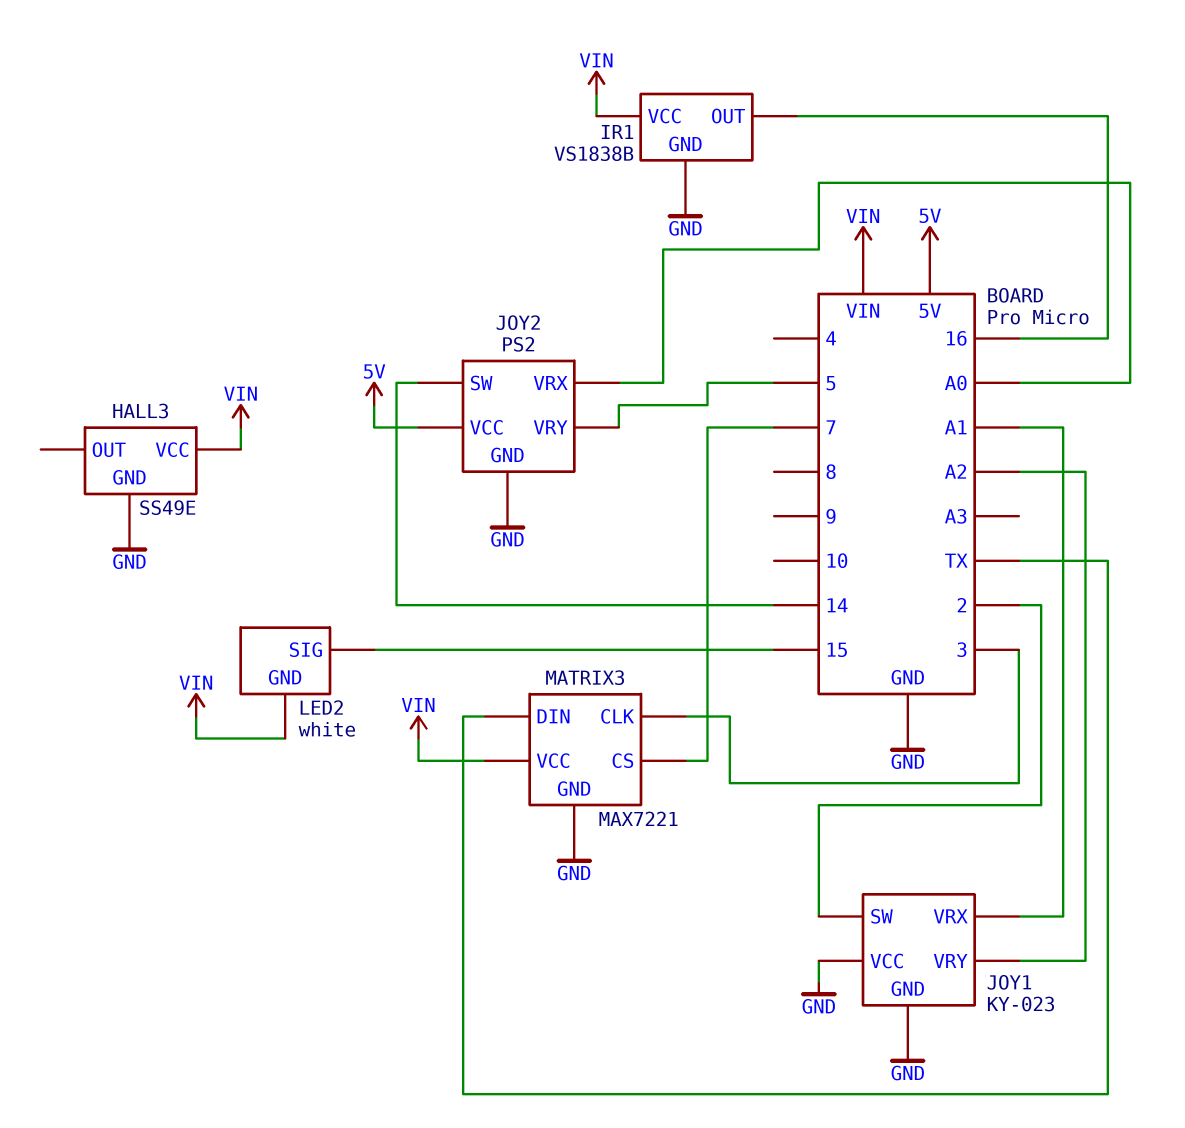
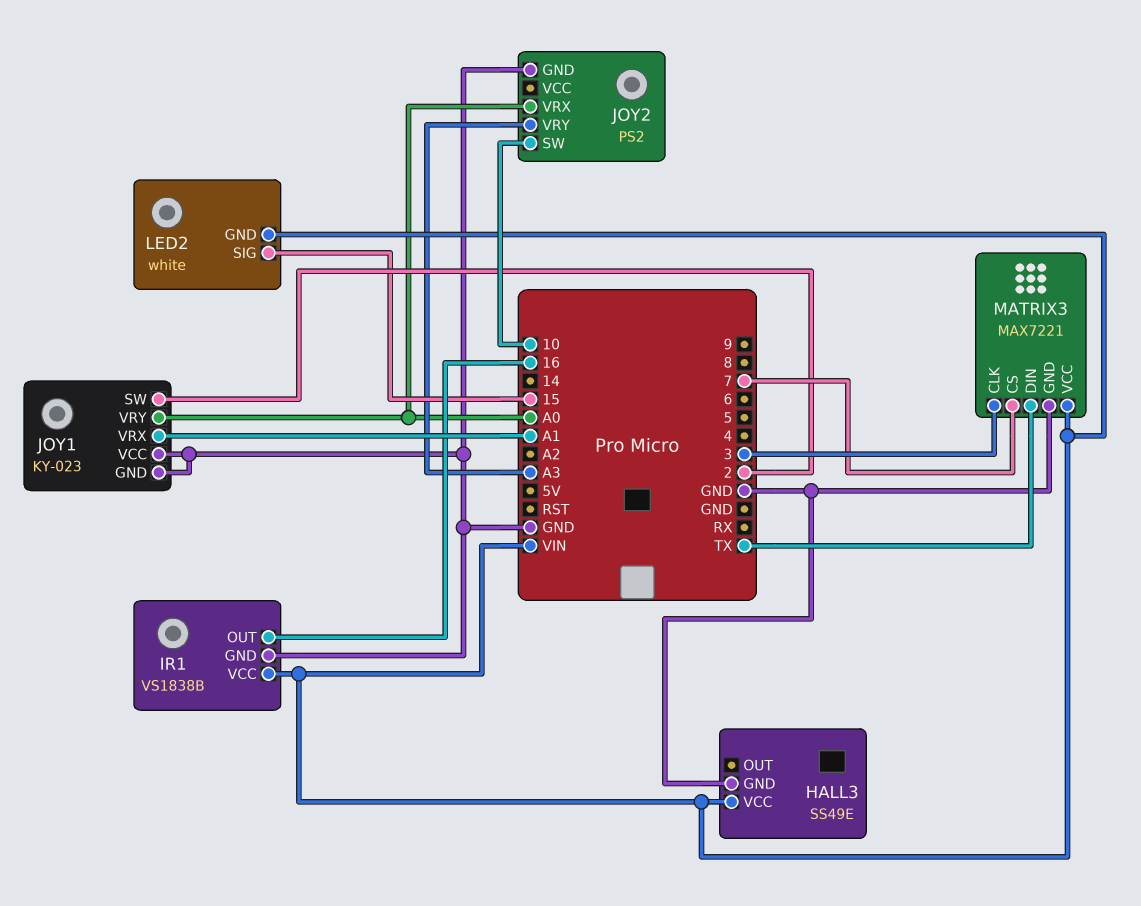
JOY1 pin VRY: A2 -> A0
JOY2 pin SW: 14 -> 10
JOY2 pin VCC: 5V -> none
JOY2 pin VRY: 5 -> A3

